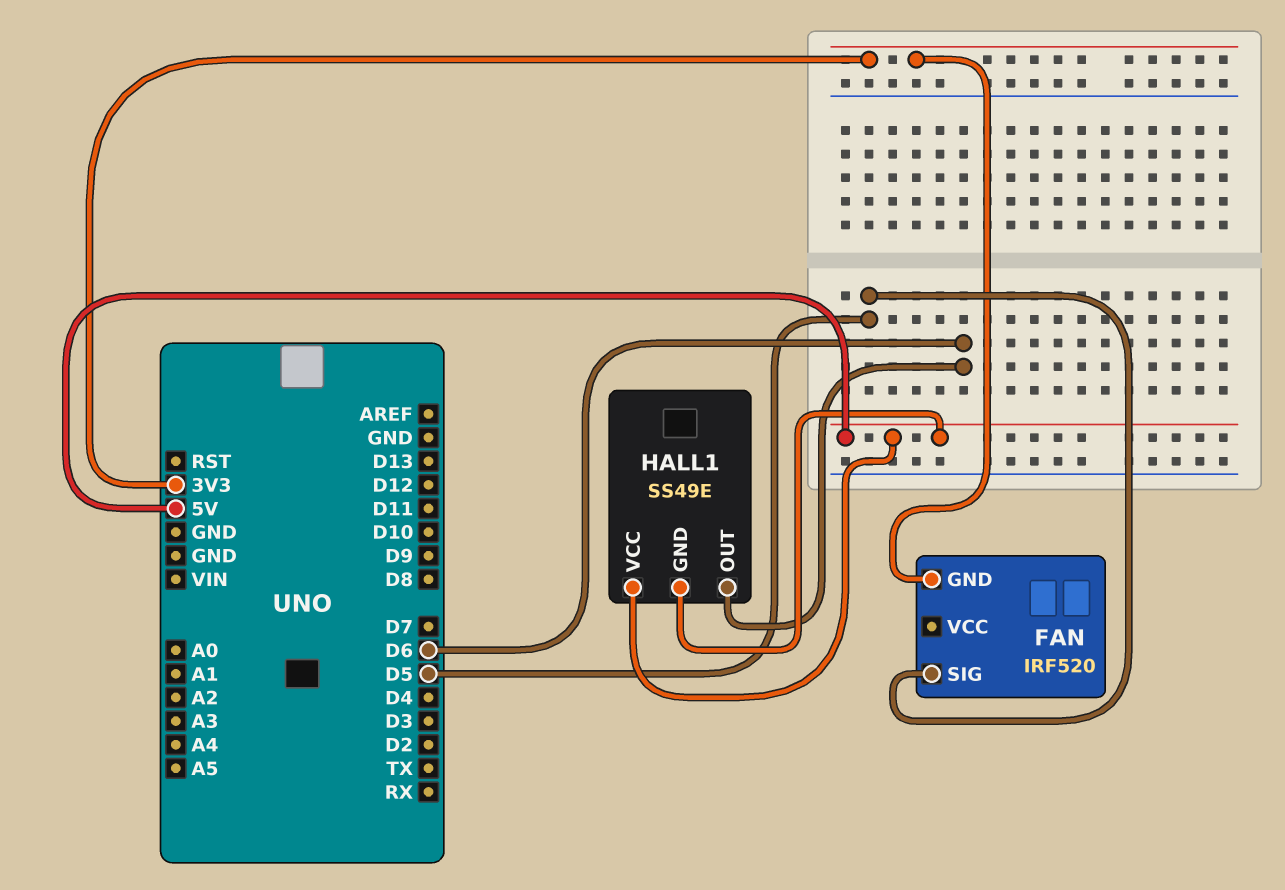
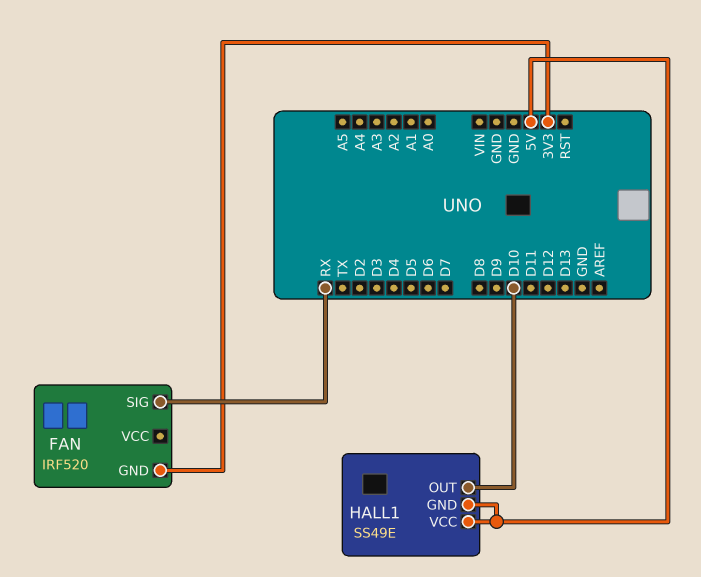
FAN pin SIG: D5 -> RX
HALL1 pin OUT: D6 -> D10

